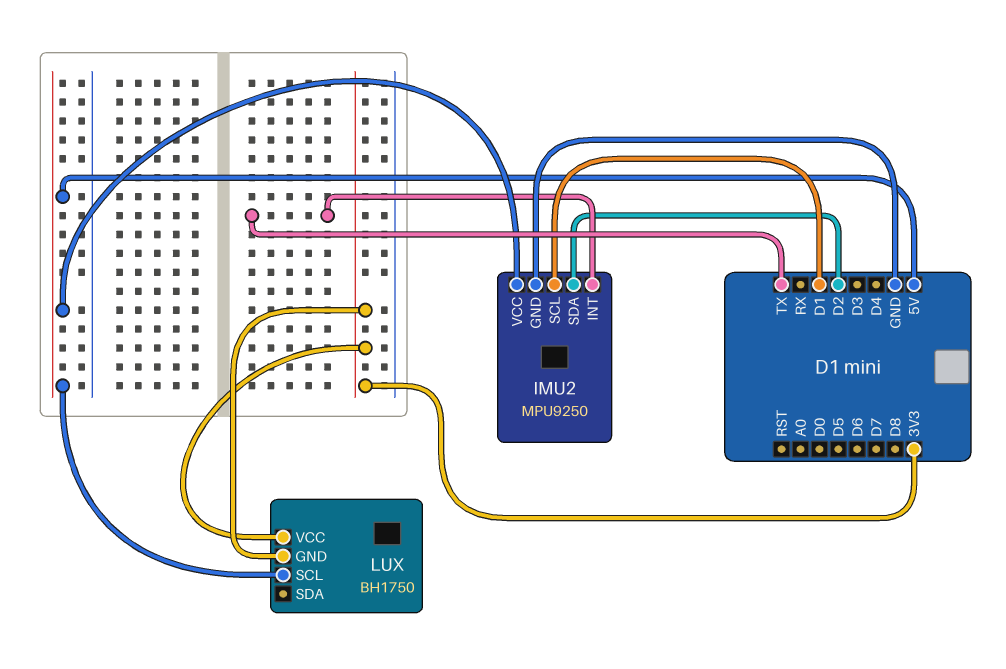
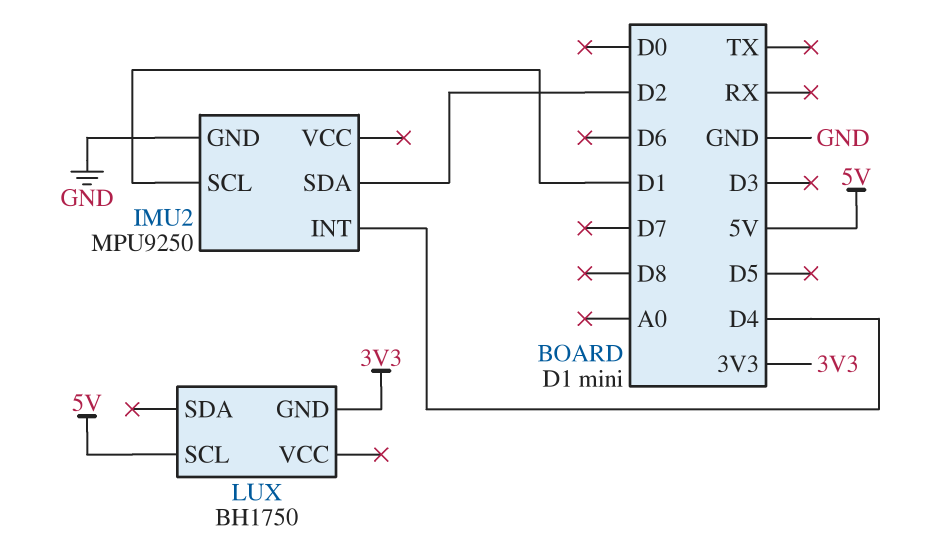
IMU2 pin INT: TX -> D4
IMU2 pin VCC: 5V -> none
LUX pin VCC: 3V3 -> none

